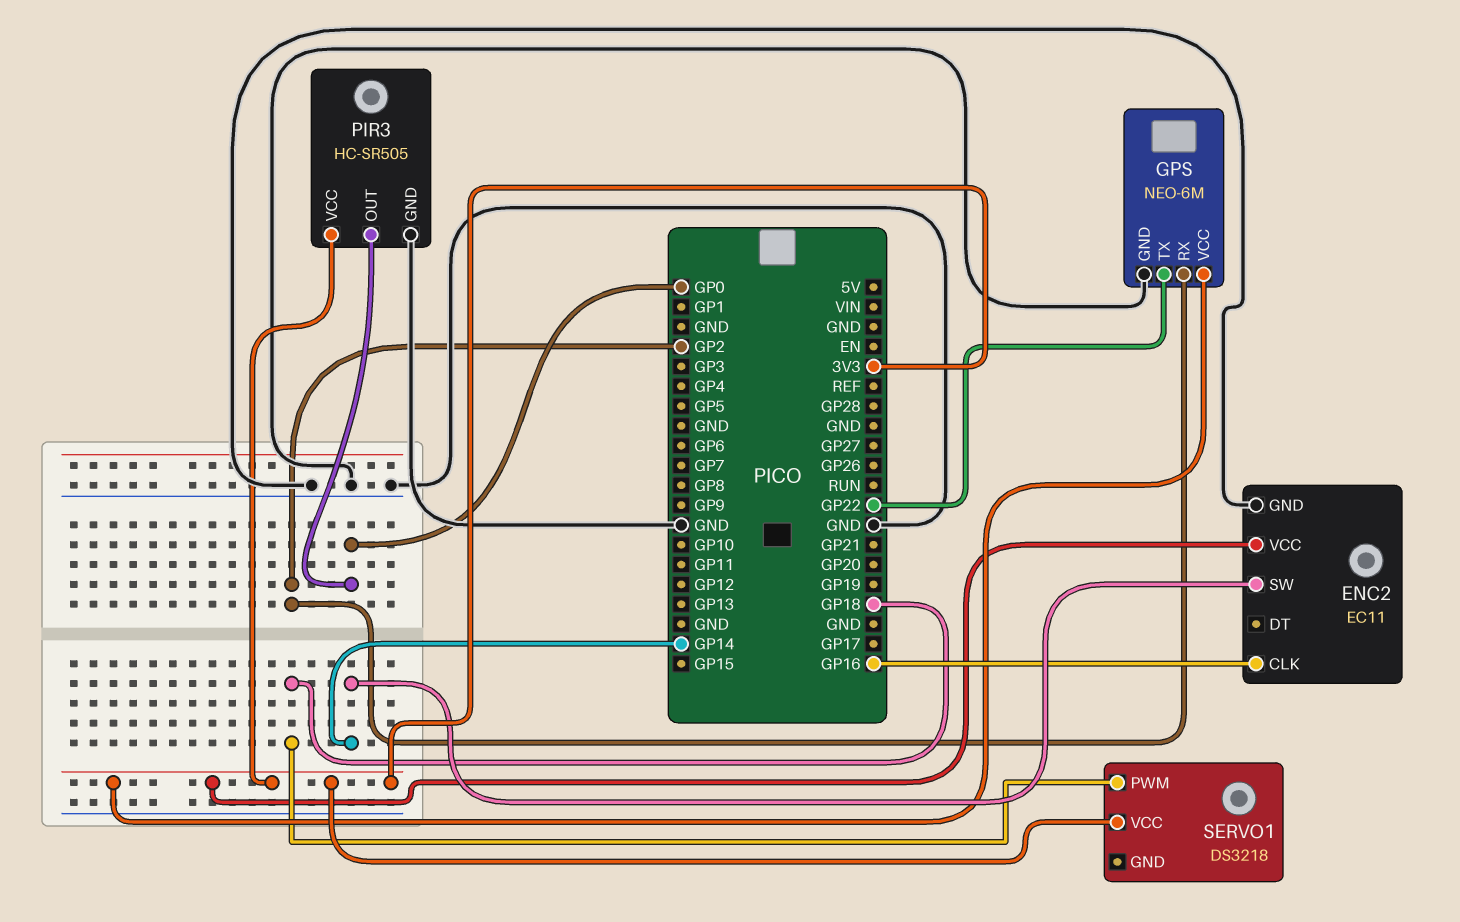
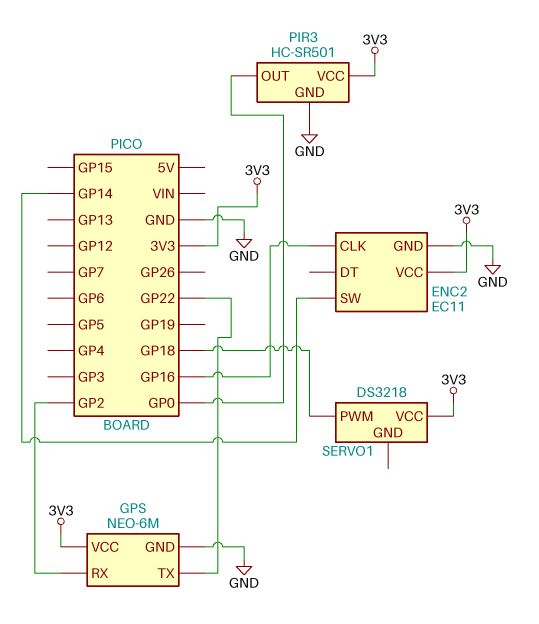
PIR3: HC-SR505 -> HC-SR501

